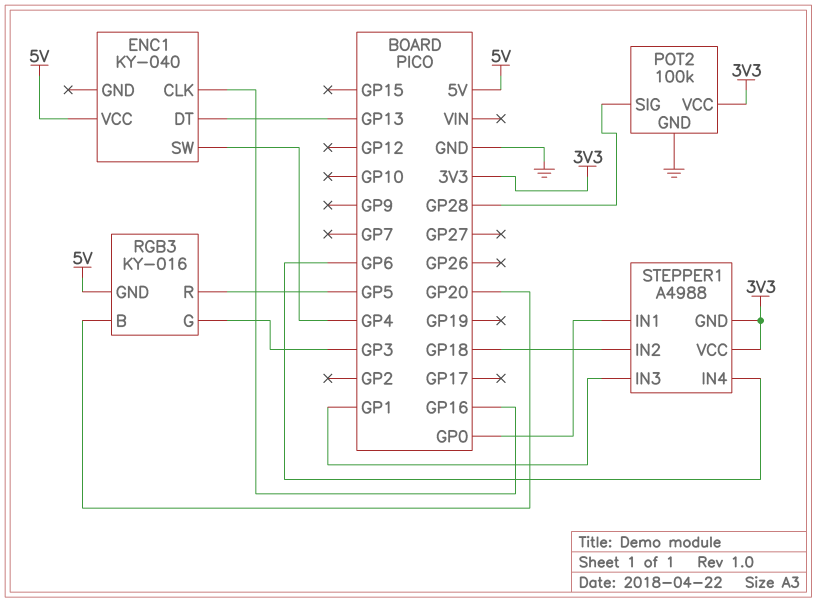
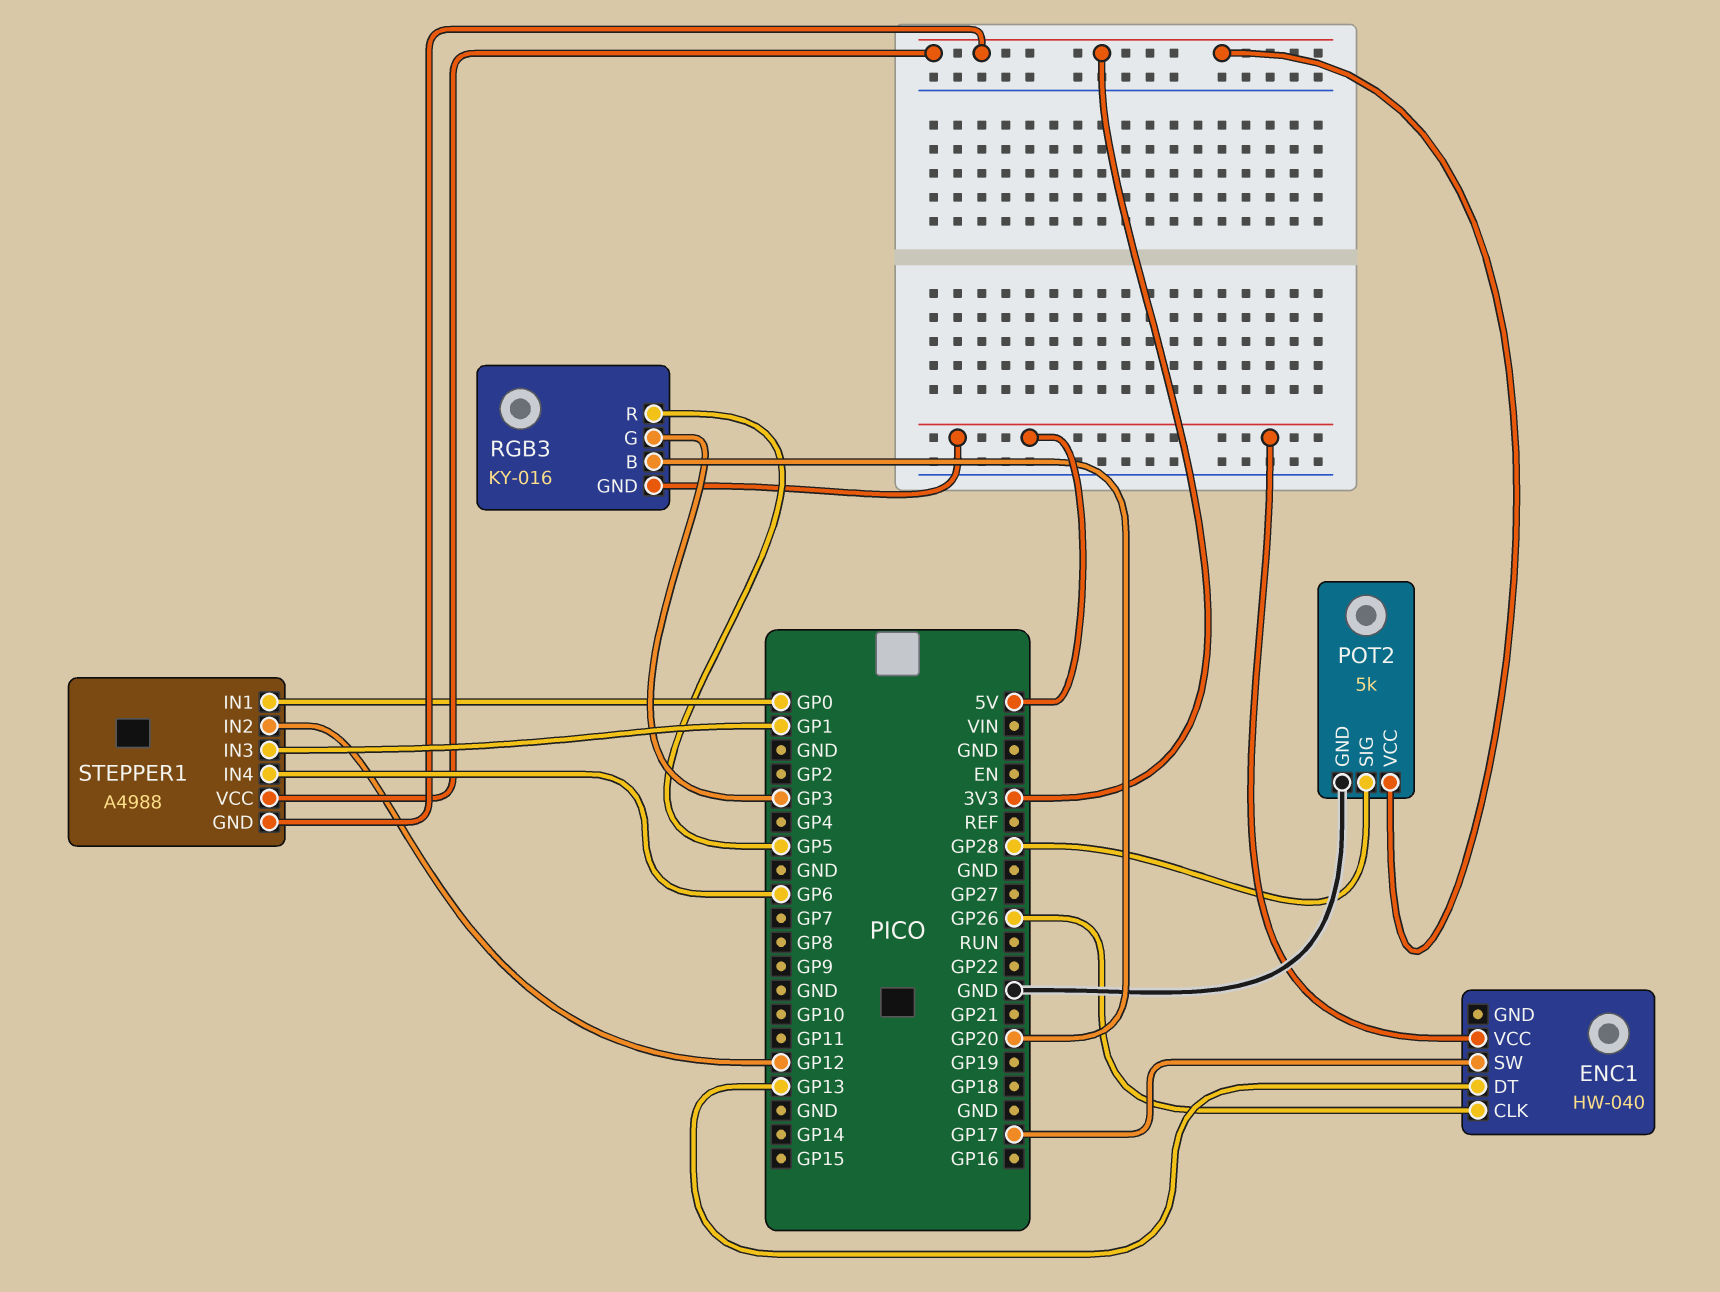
ENC1: KY-040 -> HW-040
ENC1 pin CLK: GP16 -> GP26
ENC1 pin SW: GP4 -> GP17
POT2: 100k -> 5k
STEPPER1 pin IN2: GP18 -> GP12

